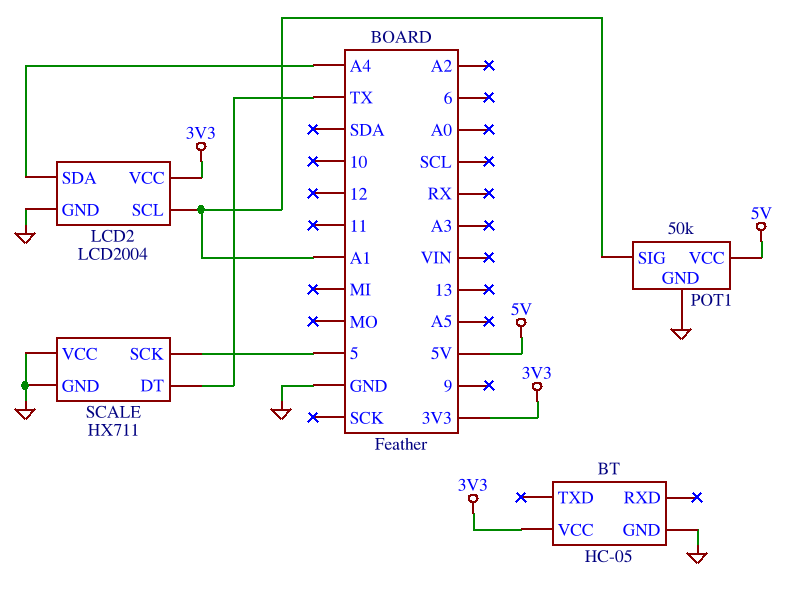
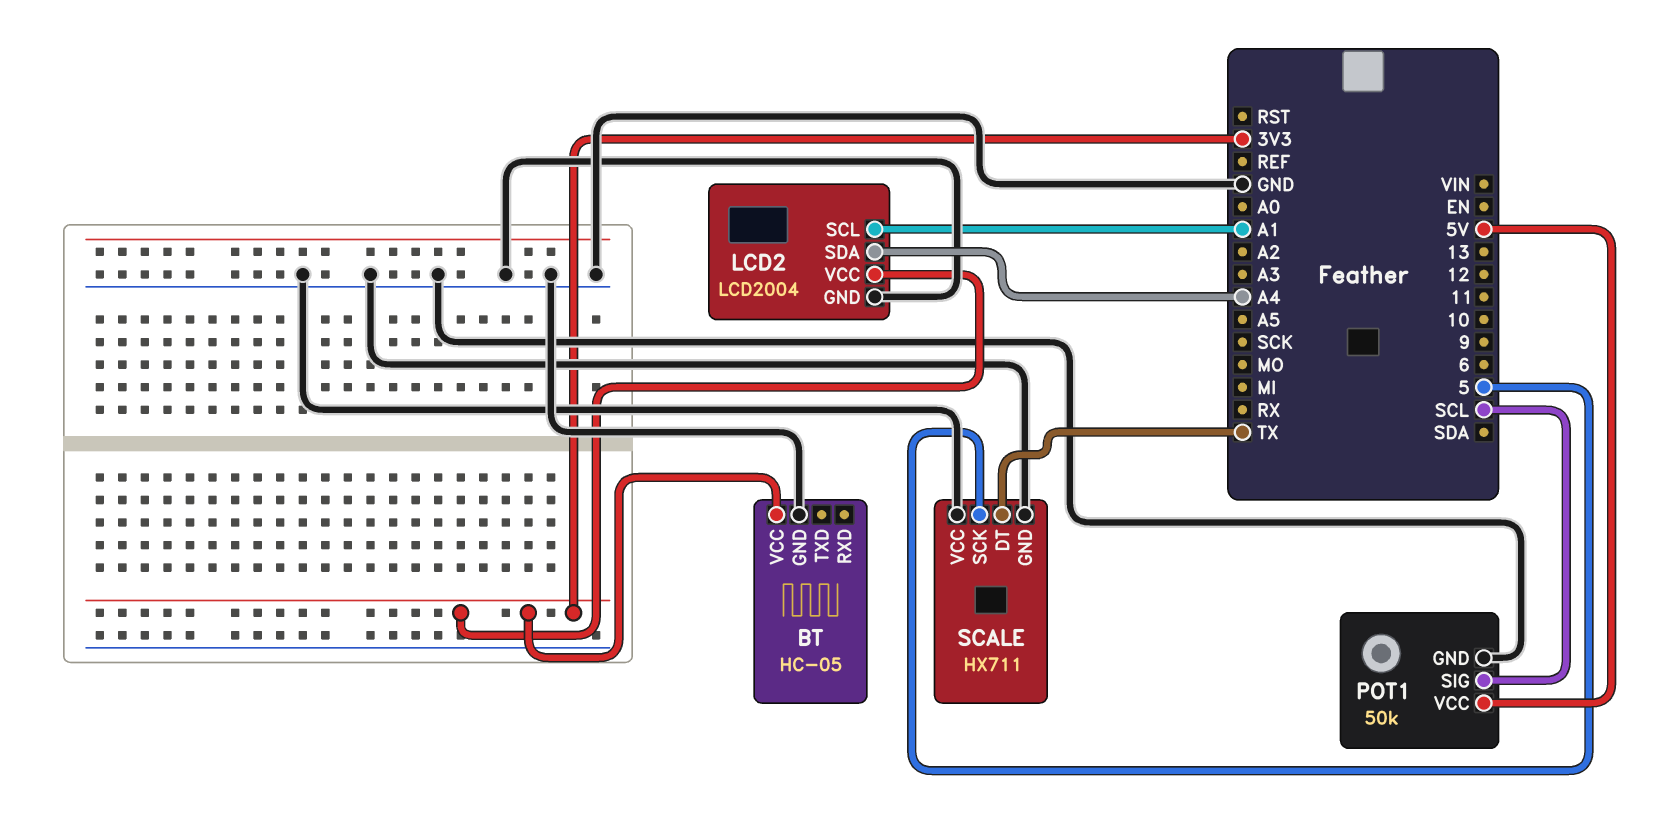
POT1 pin SIG: A1 -> SCL

